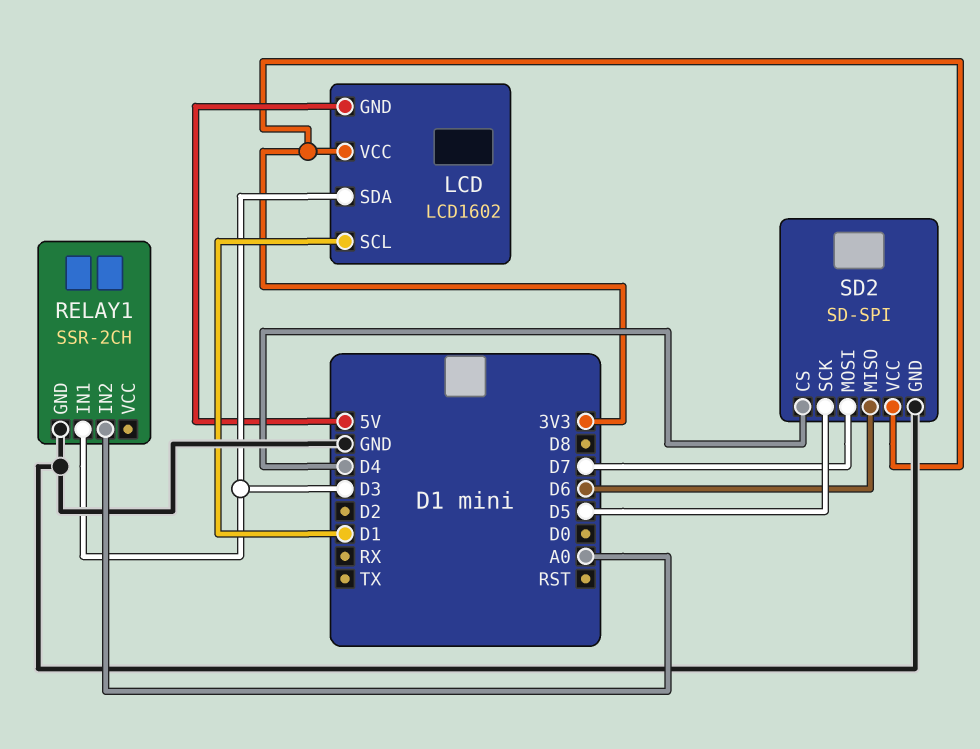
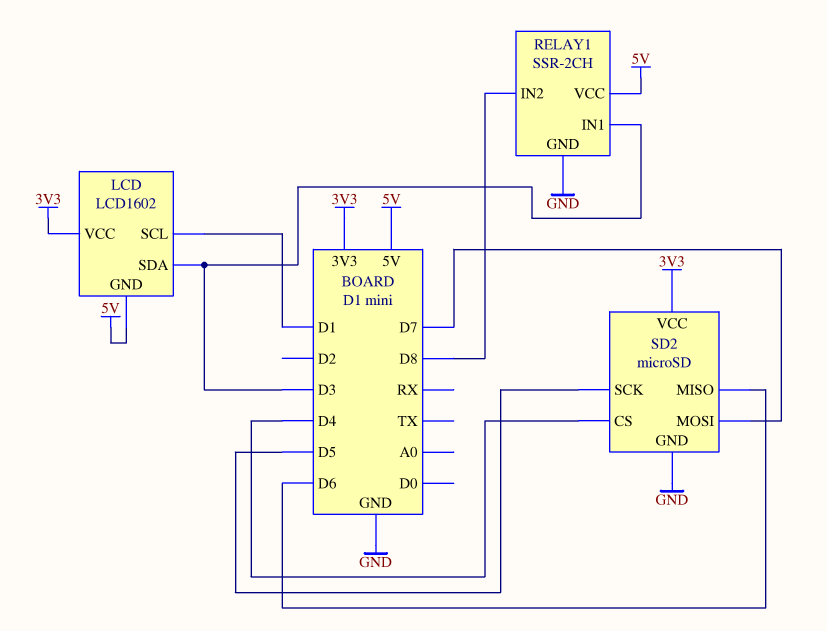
RELAY1 pin IN2: A0 -> D8
RELAY1 pin VCC: none -> 5V
SD2: SD-SPI -> microSD

